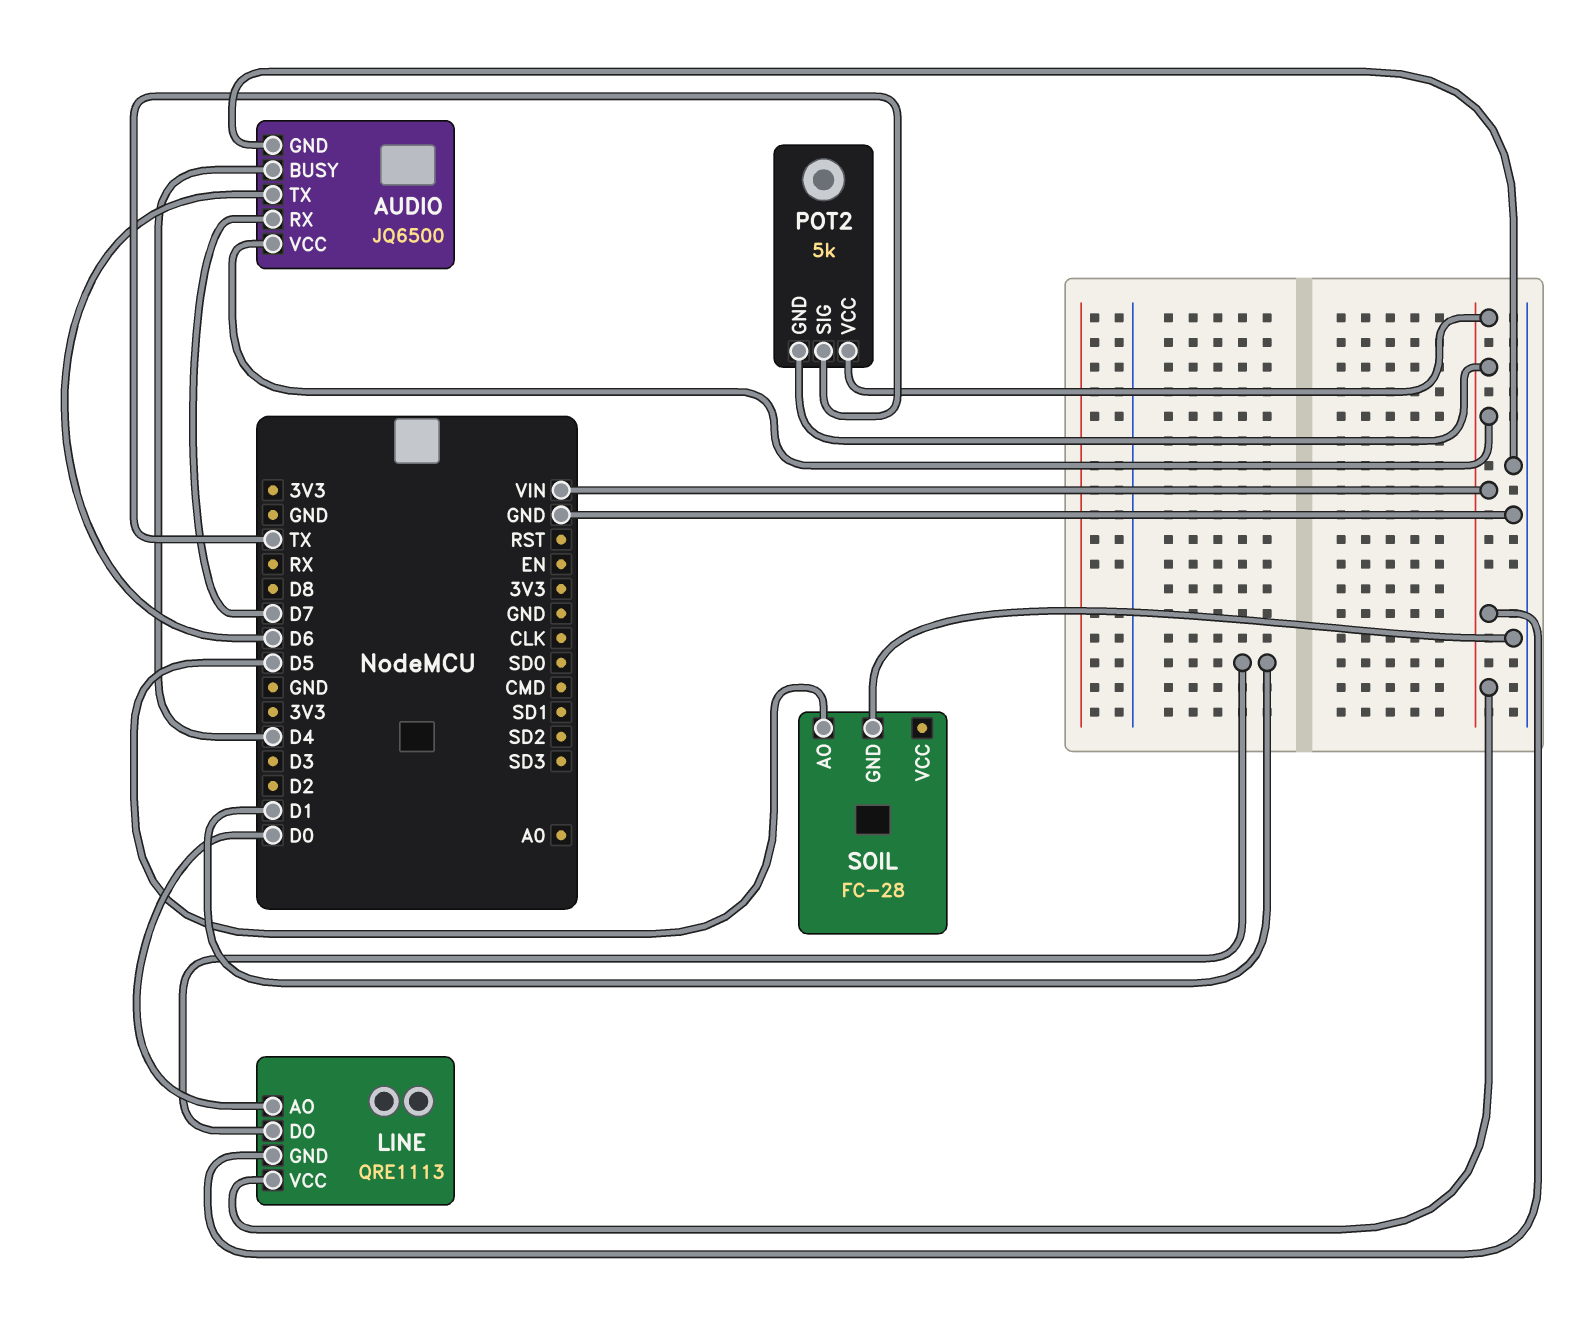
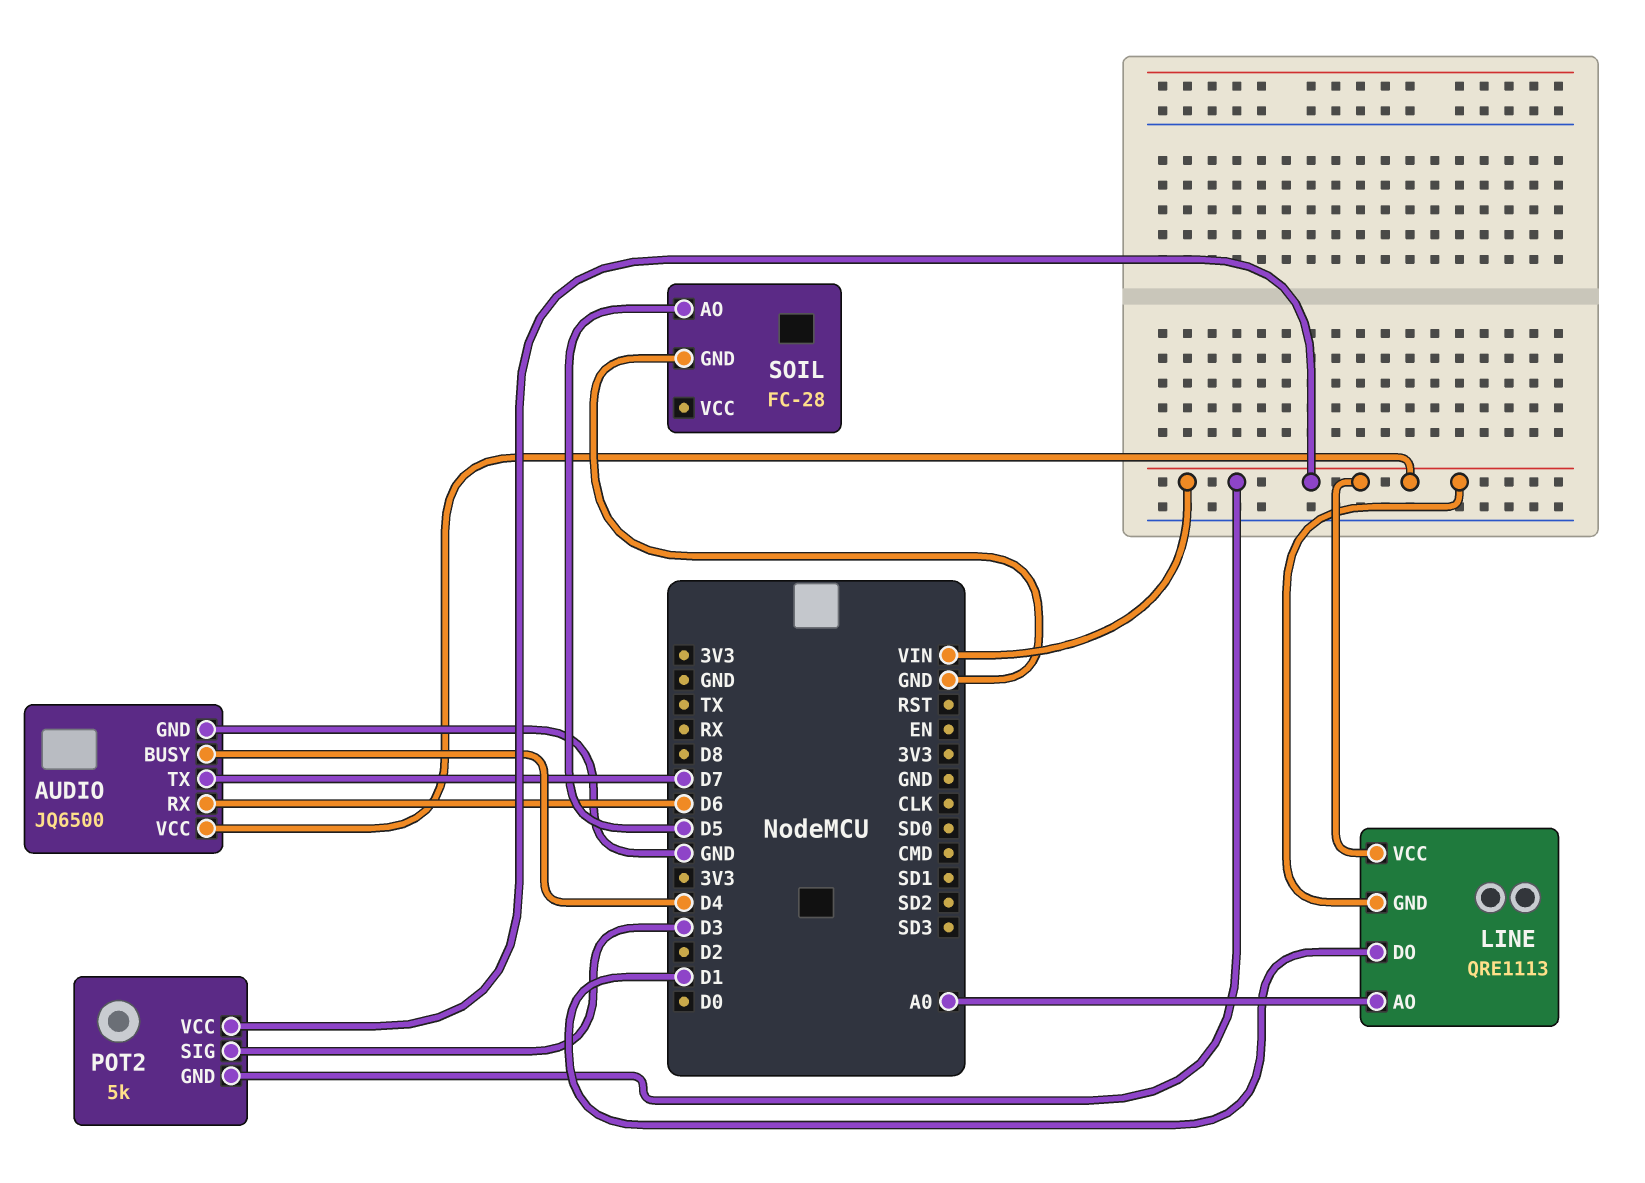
AUDIO pin RX: D7 -> D6
AUDIO pin TX: D6 -> D7
LINE pin AO: D0 -> A0
POT2 pin SIG: TX -> D3

